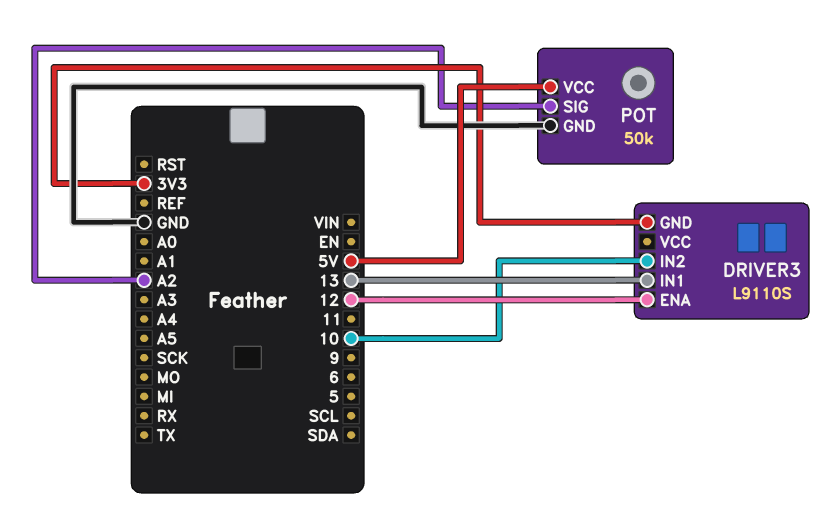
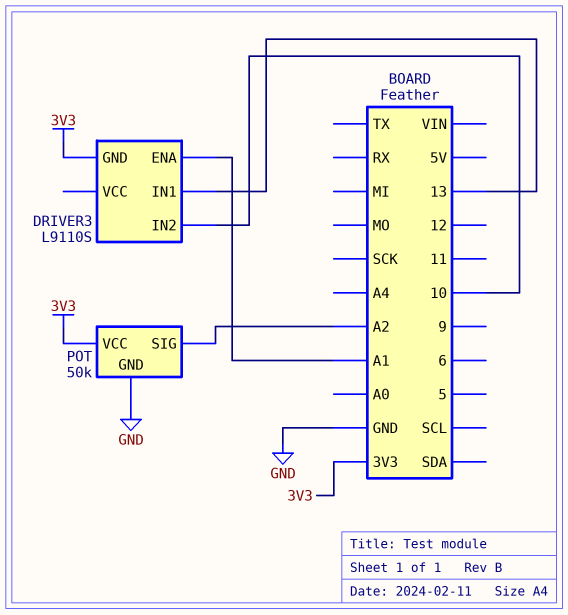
DRIVER3 pin ENA: 12 -> A1
POT pin VCC: 5V -> 3V3

